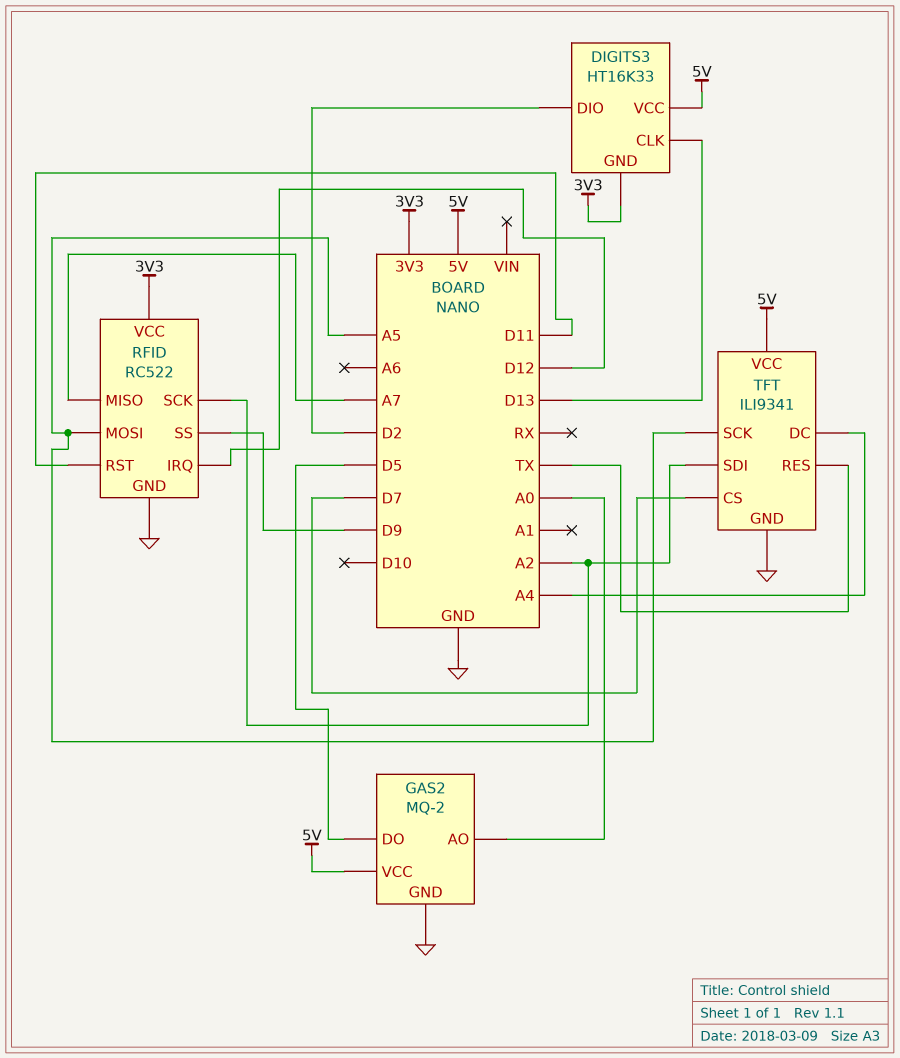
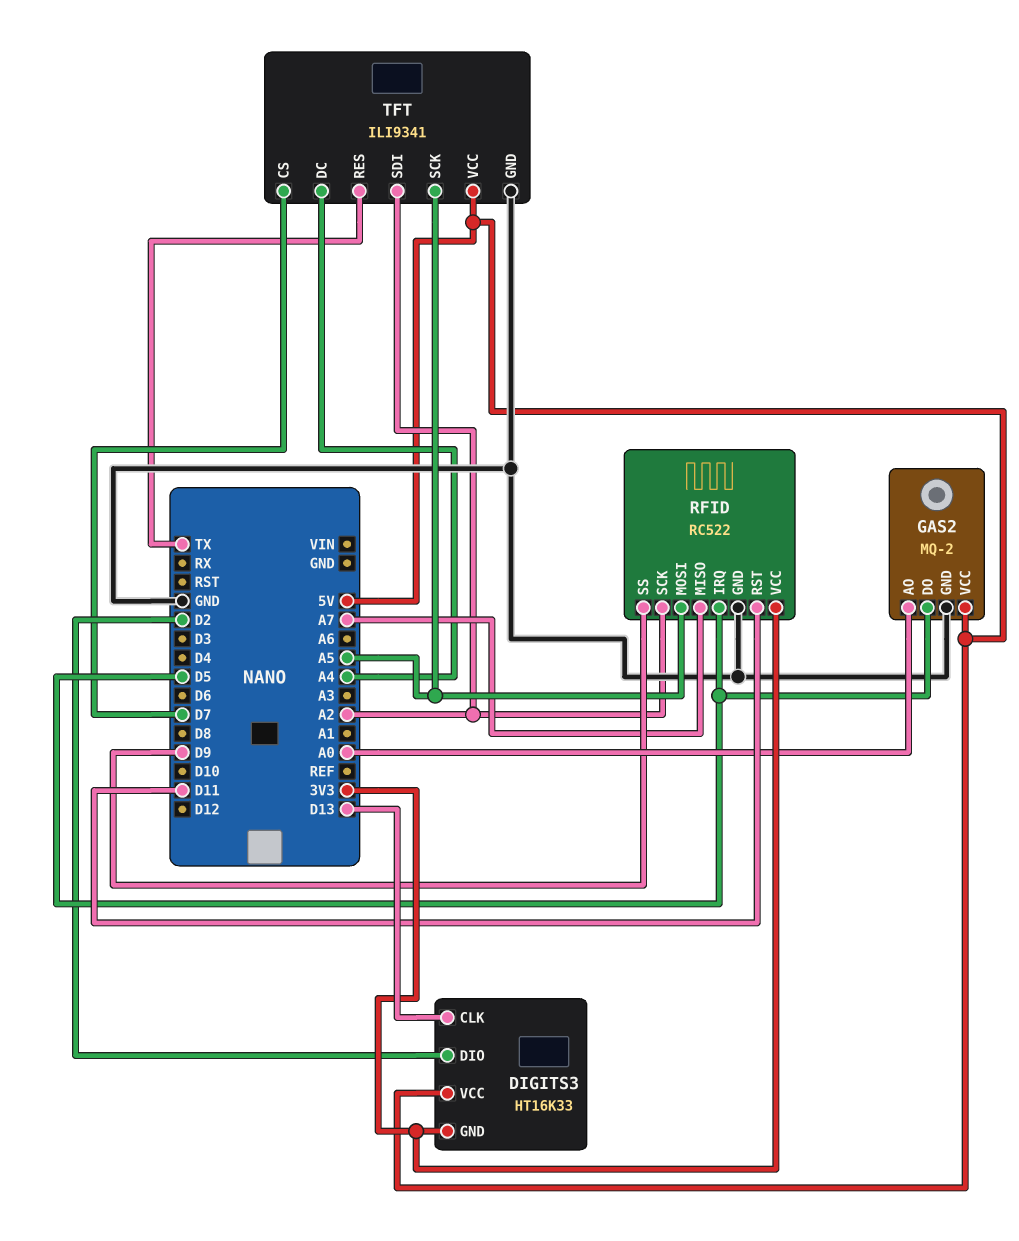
RFID pin IRQ: D12 -> D5

